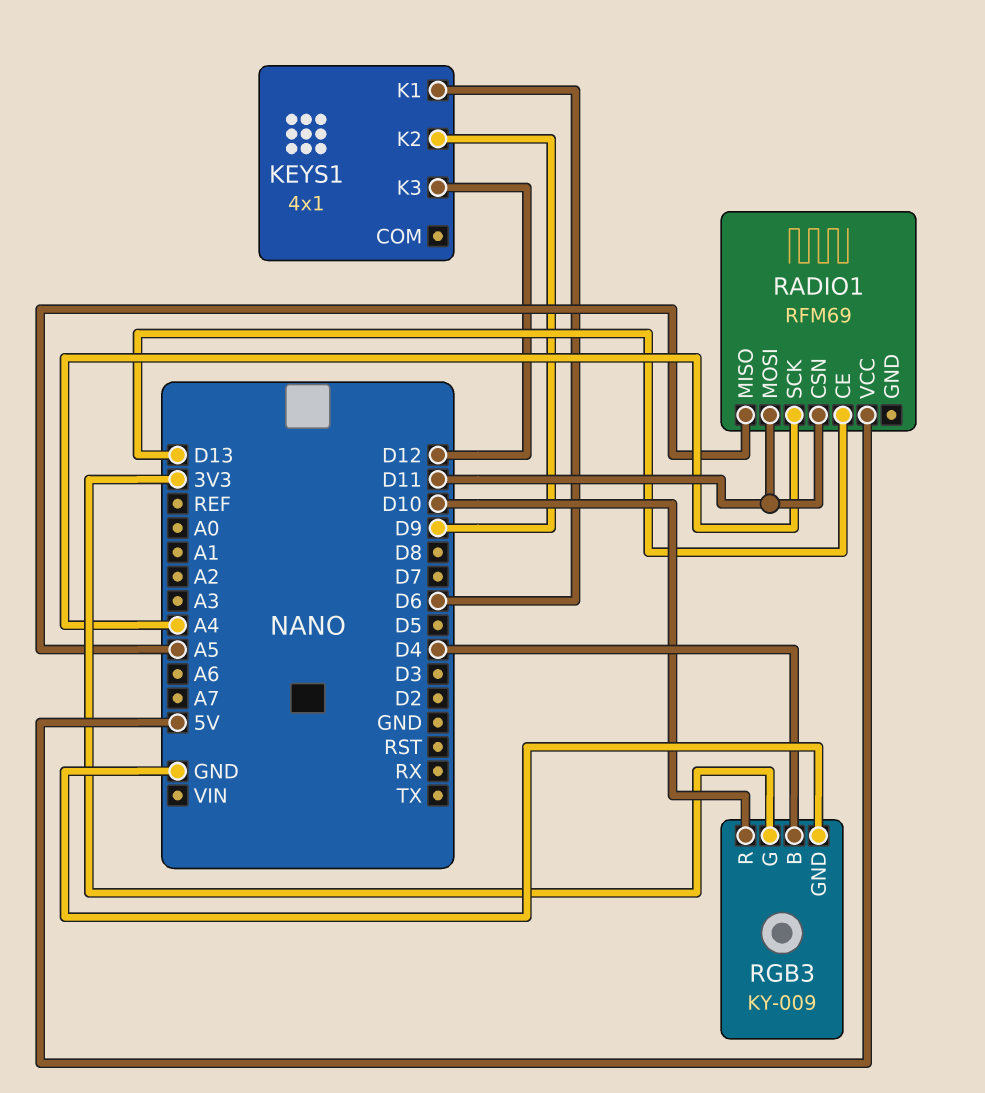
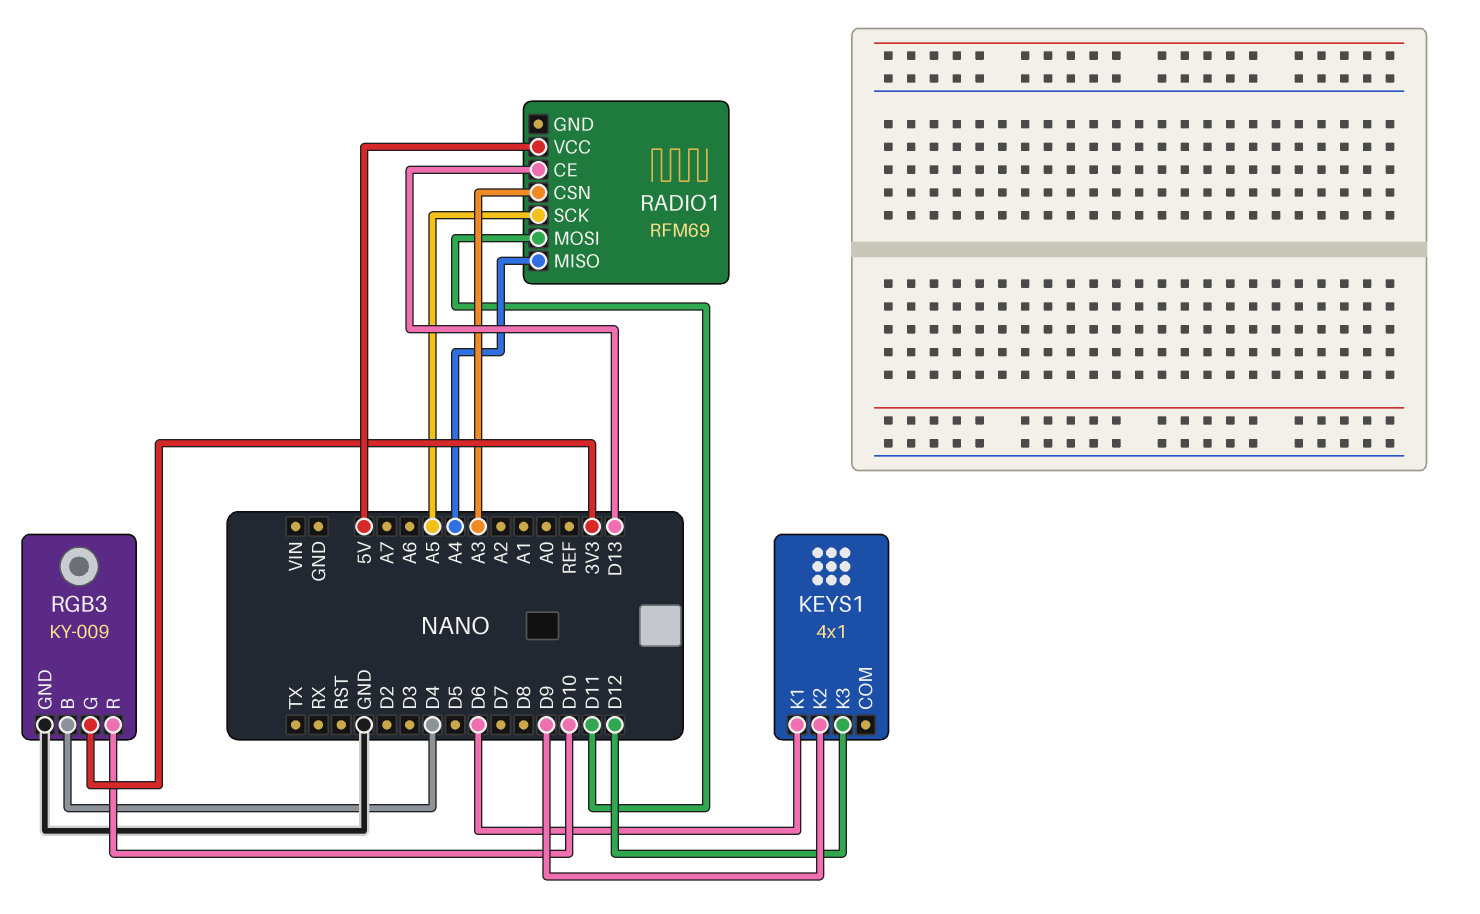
RADIO1 pin CSN: D11 -> A3
RADIO1 pin MISO: A5 -> A4
RADIO1 pin SCK: A4 -> A5

